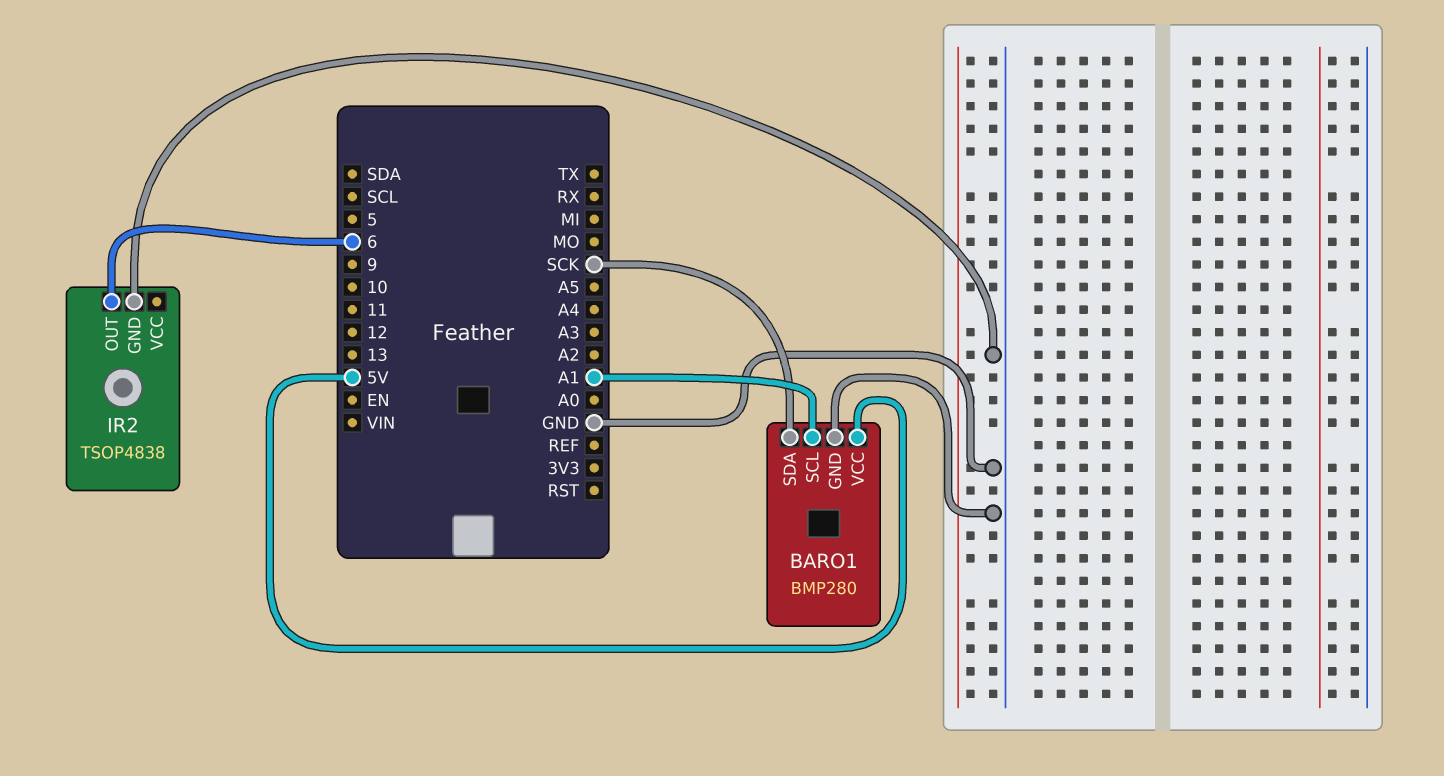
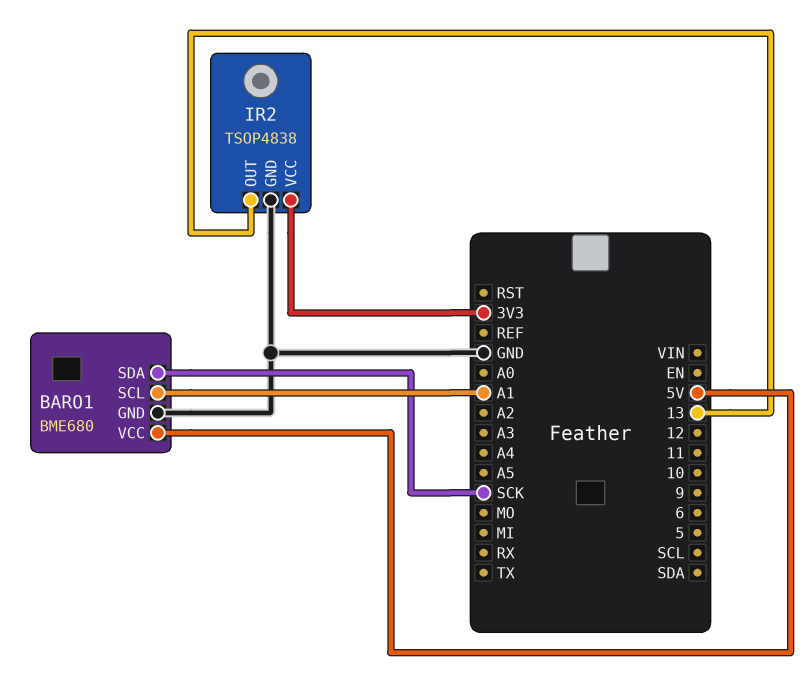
BARO1: BMP280 -> BME680
IR2 pin OUT: 6 -> 13
IR2 pin VCC: none -> 3V3

